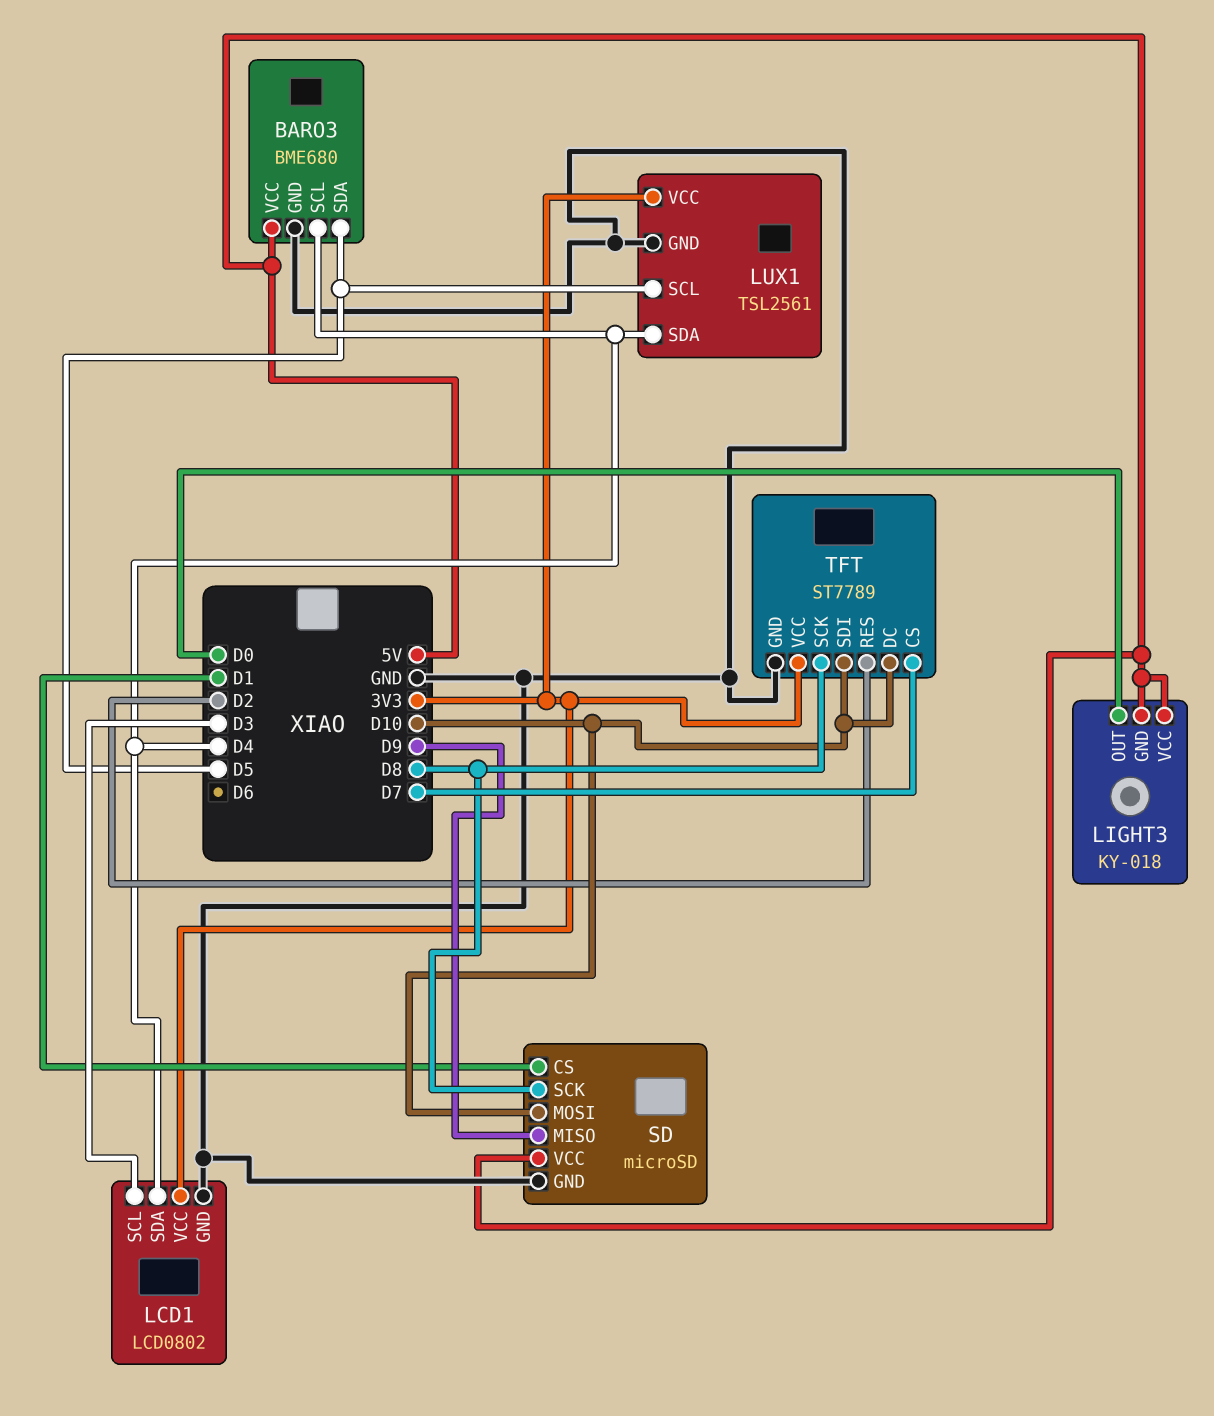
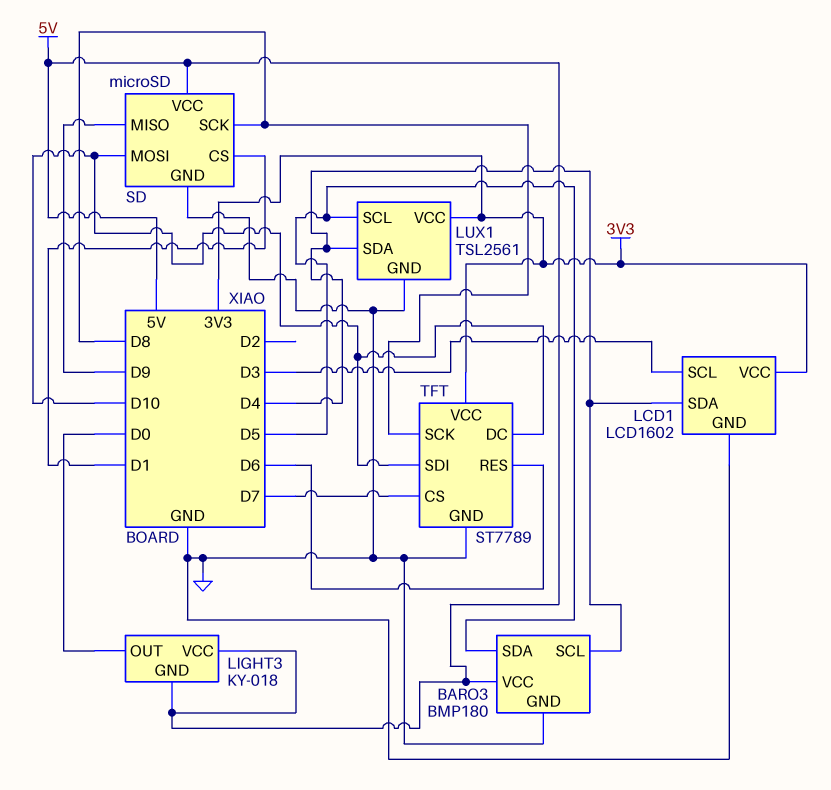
BARO3: BME680 -> BMP180
LCD1: LCD0802 -> LCD1602
TFT pin RES: D2 -> D6

